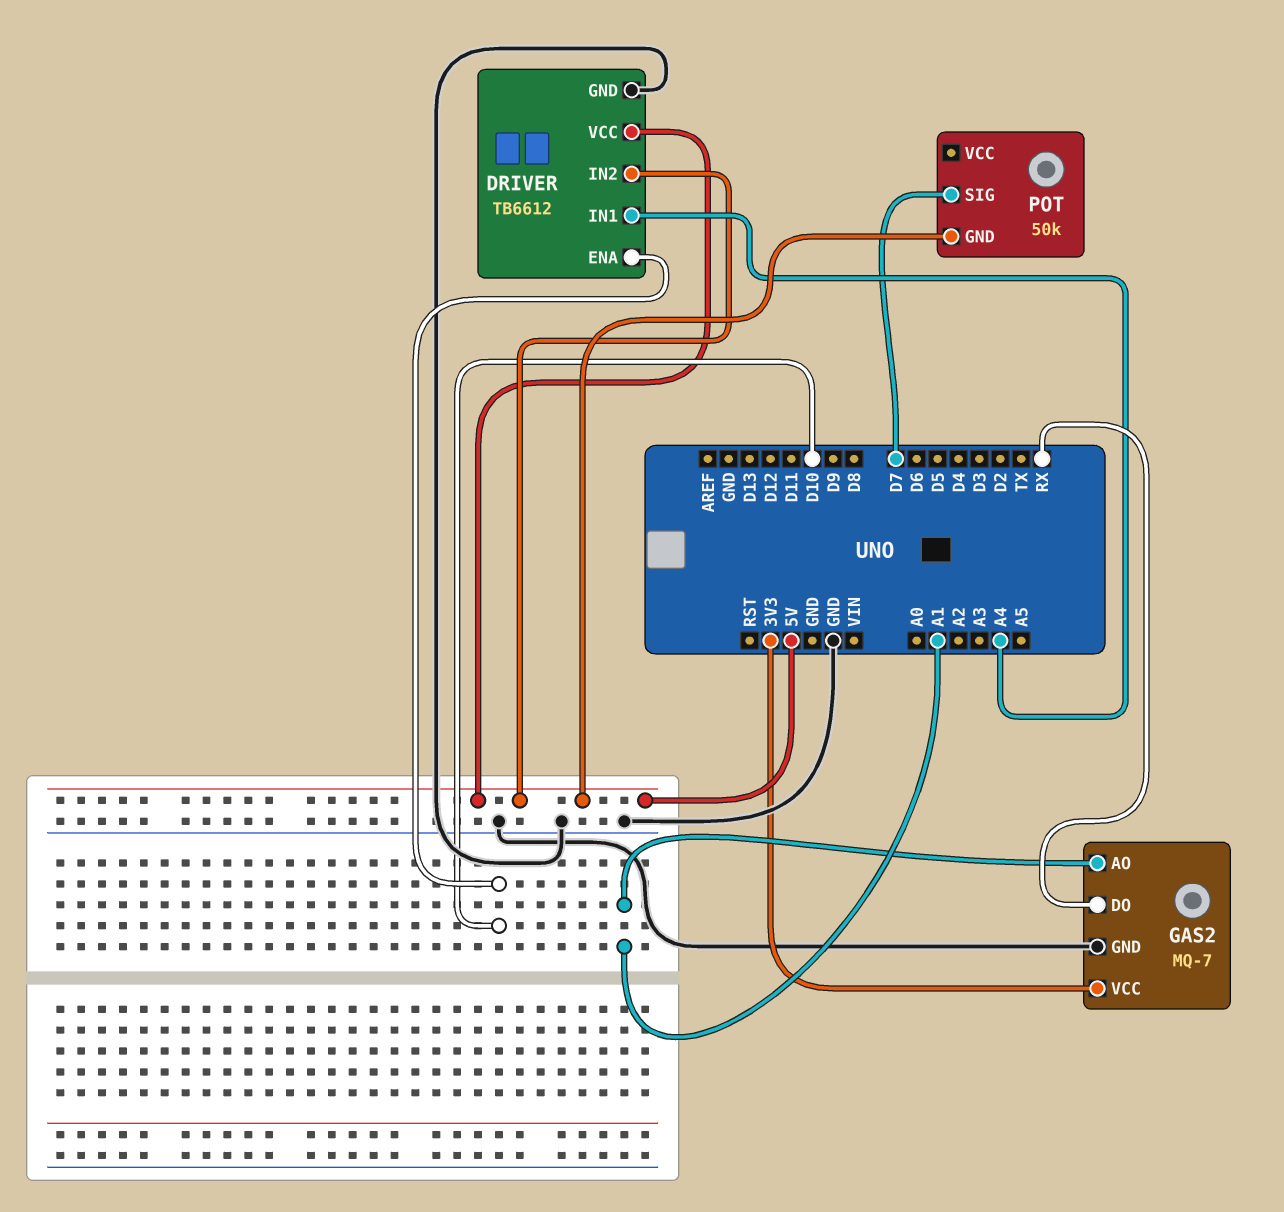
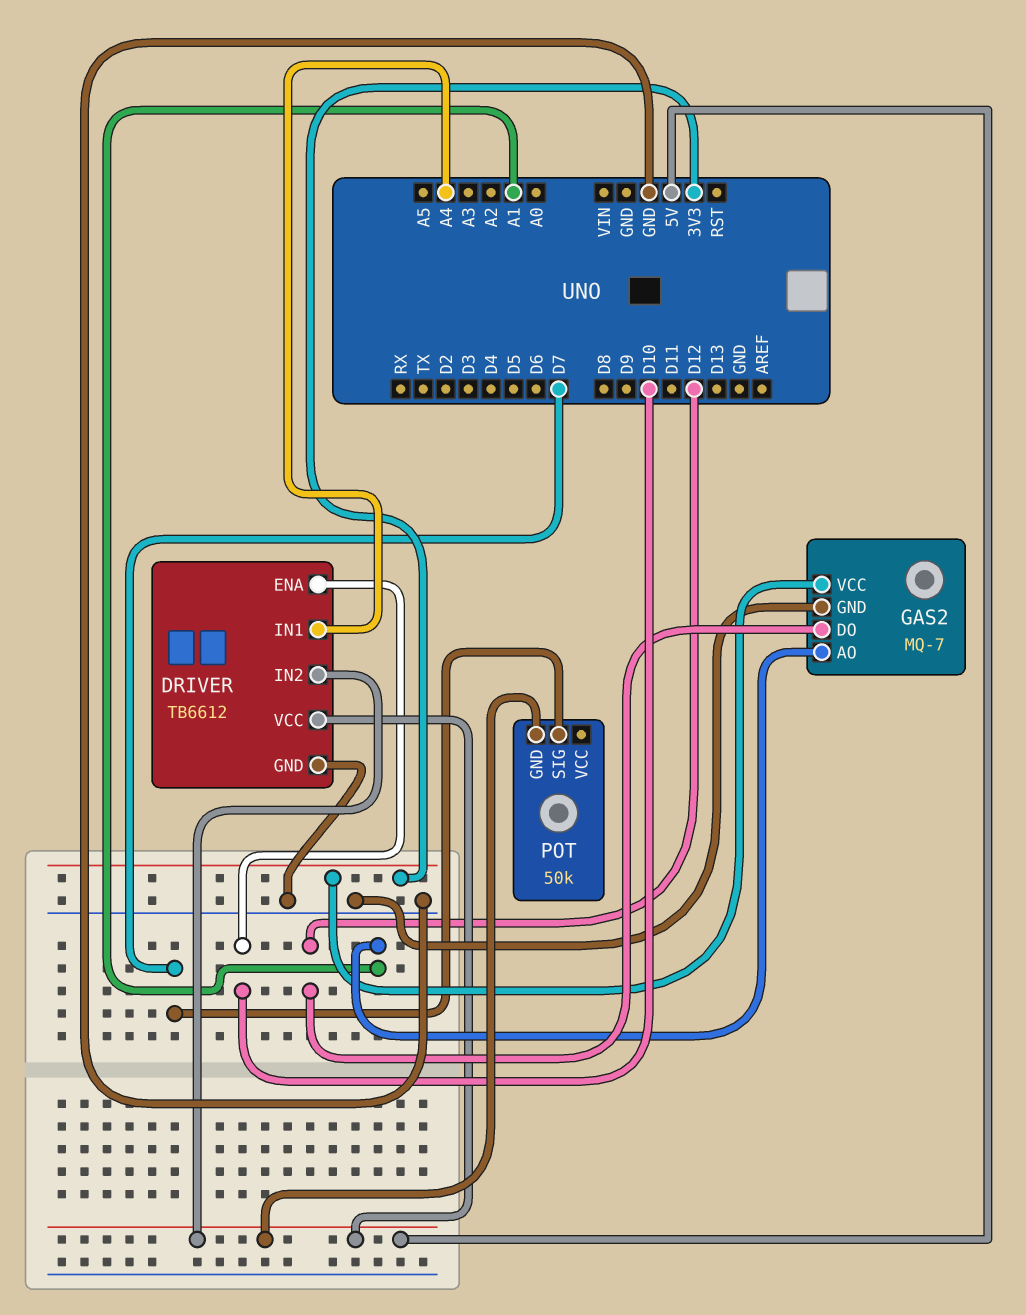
GAS2 pin DO: RX -> D12

